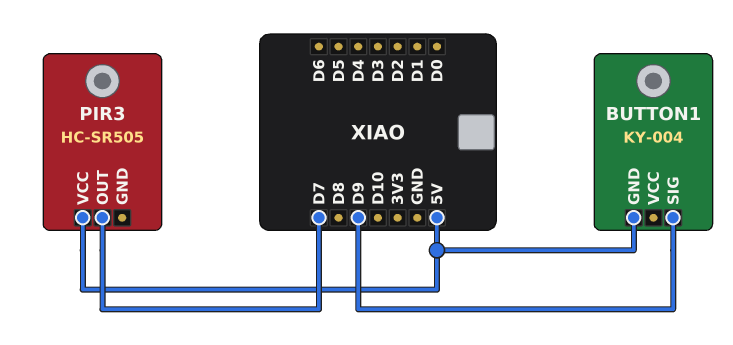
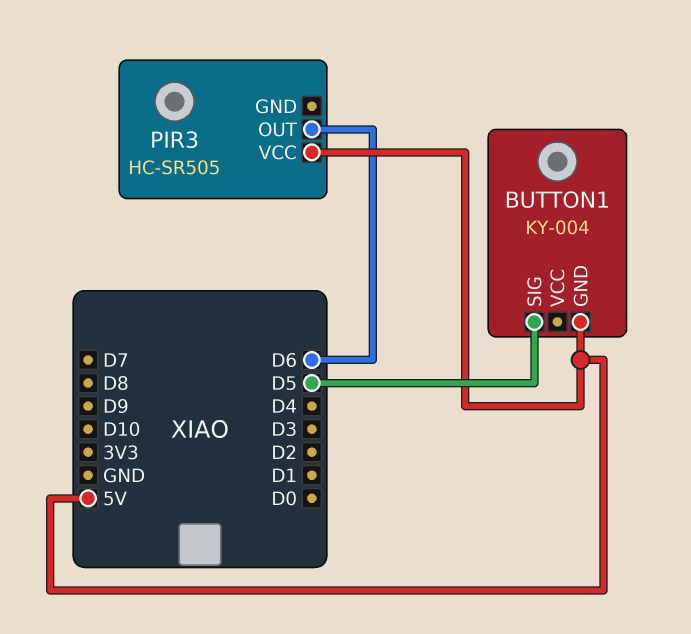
BUTTON1 pin SIG: D9 -> D5
PIR3 pin OUT: D7 -> D6

